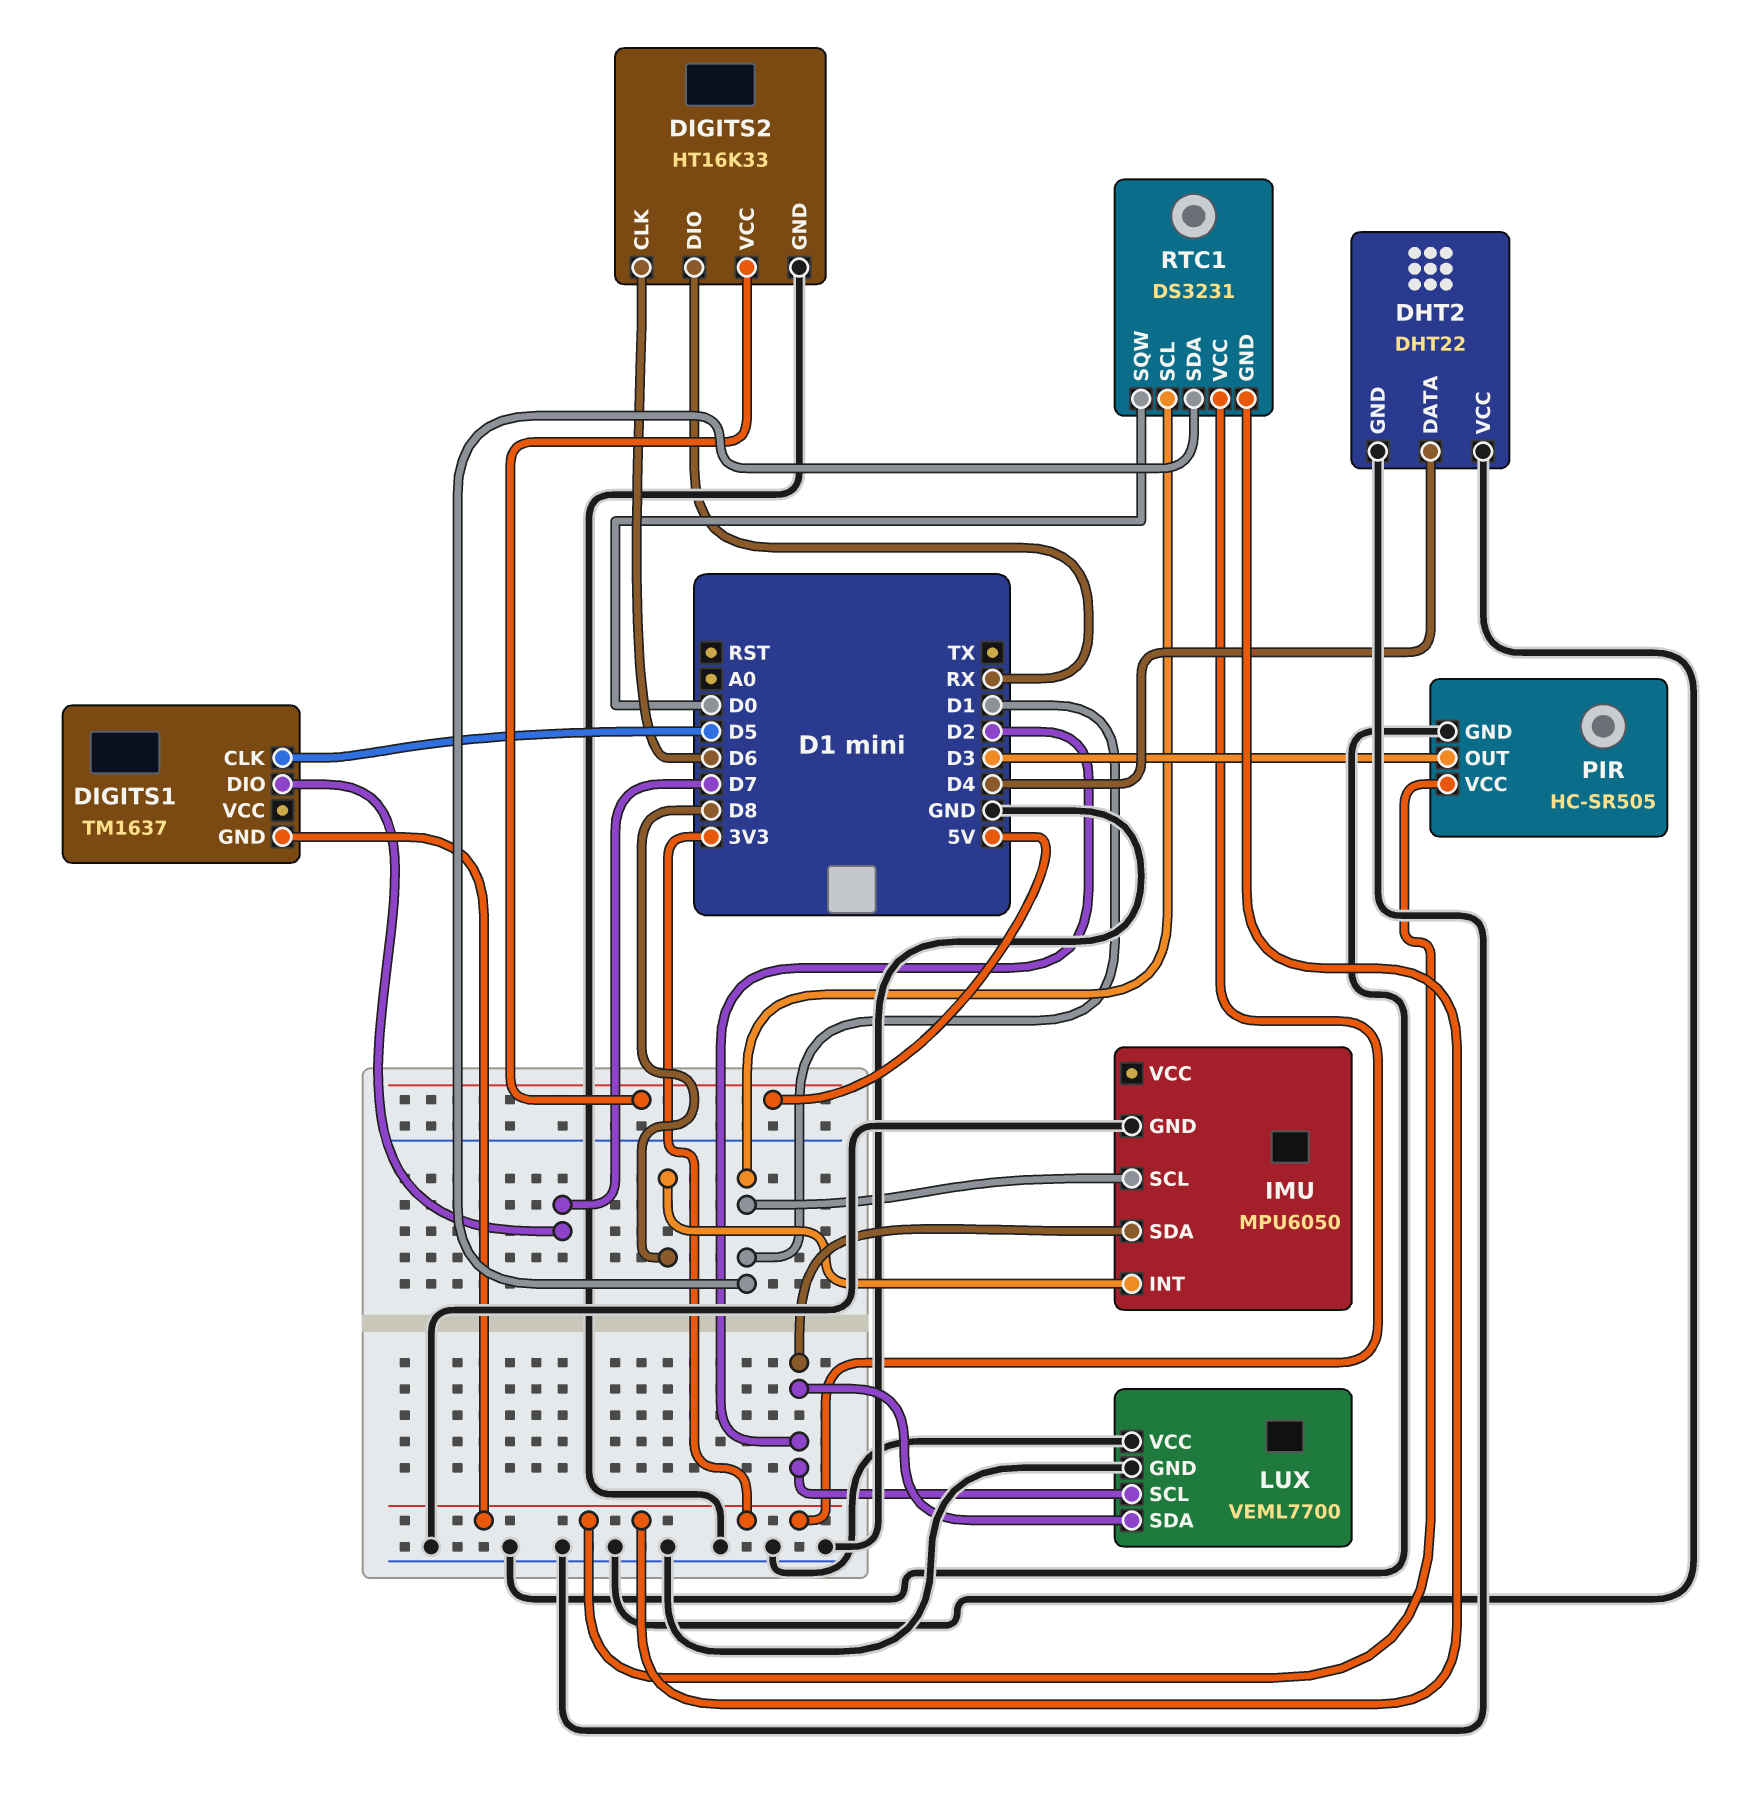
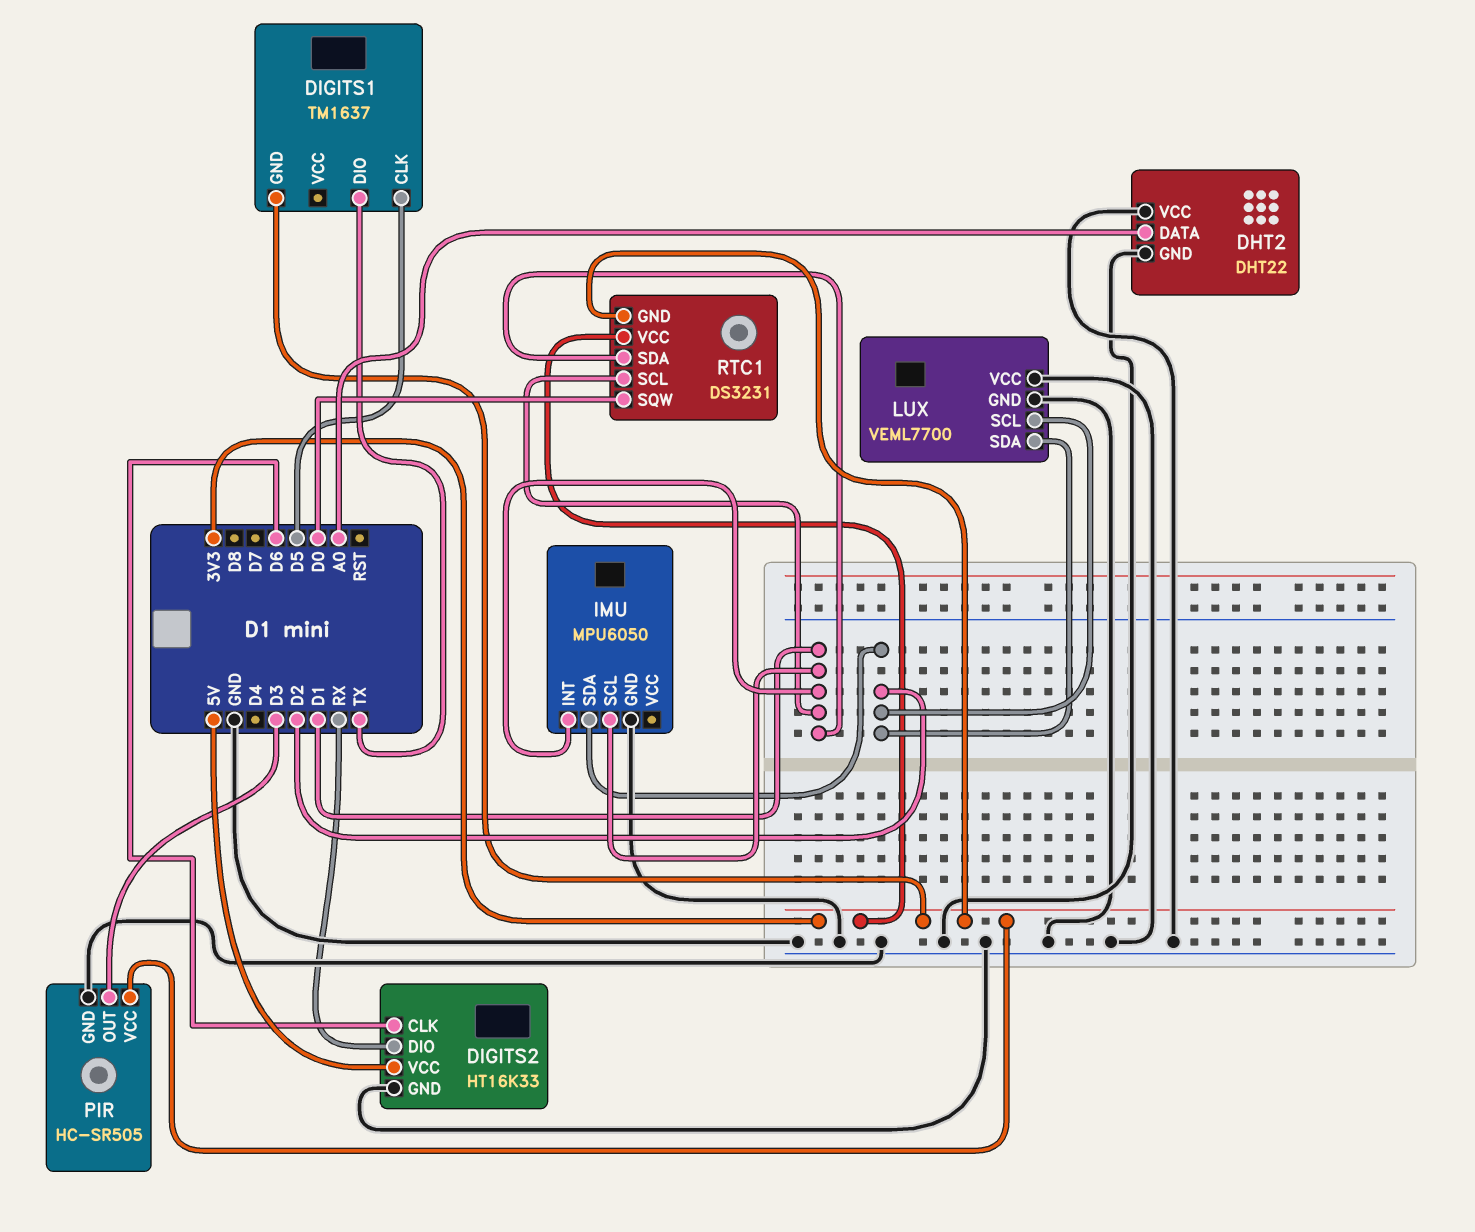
DHT2 pin DATA: D4 -> A0
DIGITS1 pin DIO: D7 -> TX
IMU pin INT: D8 -> D1

